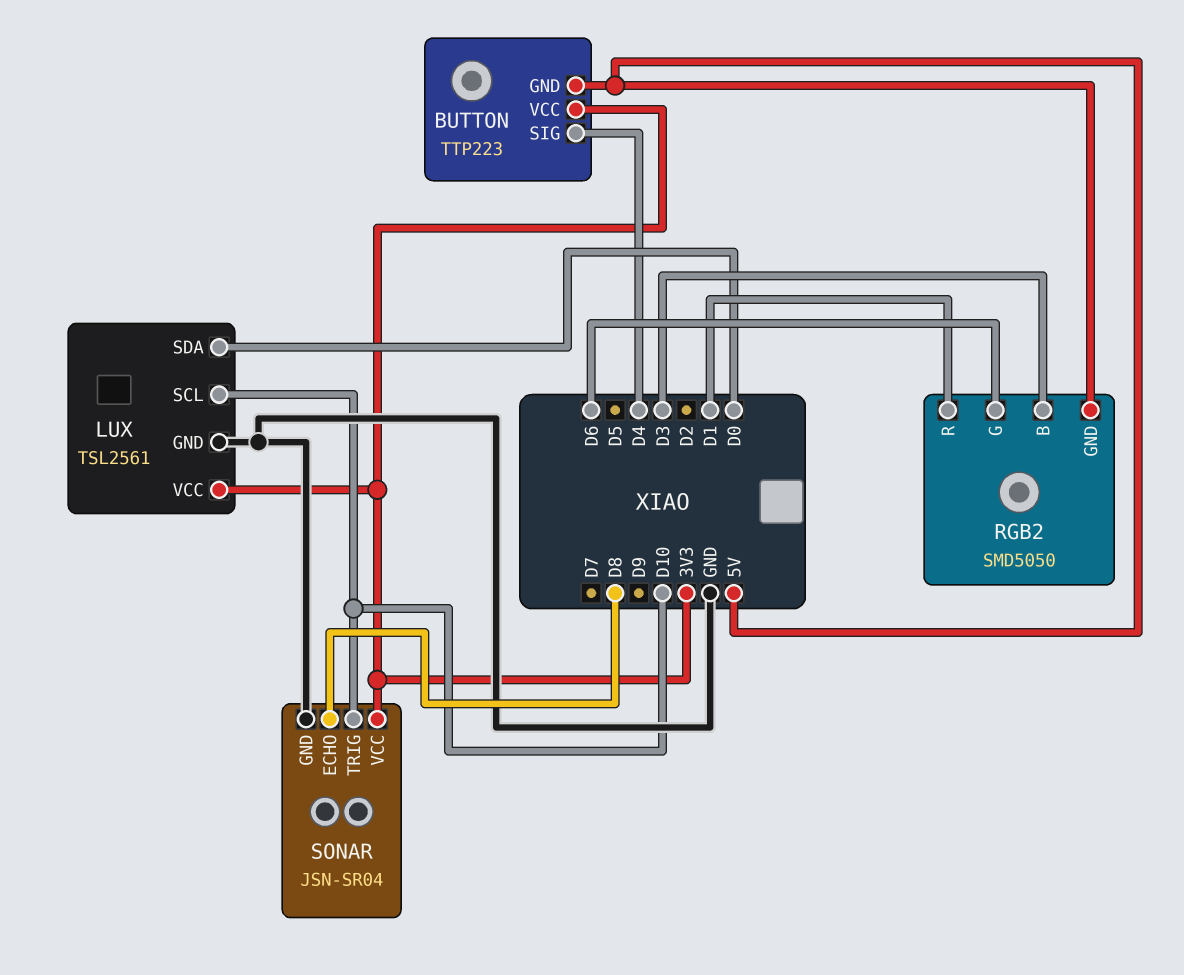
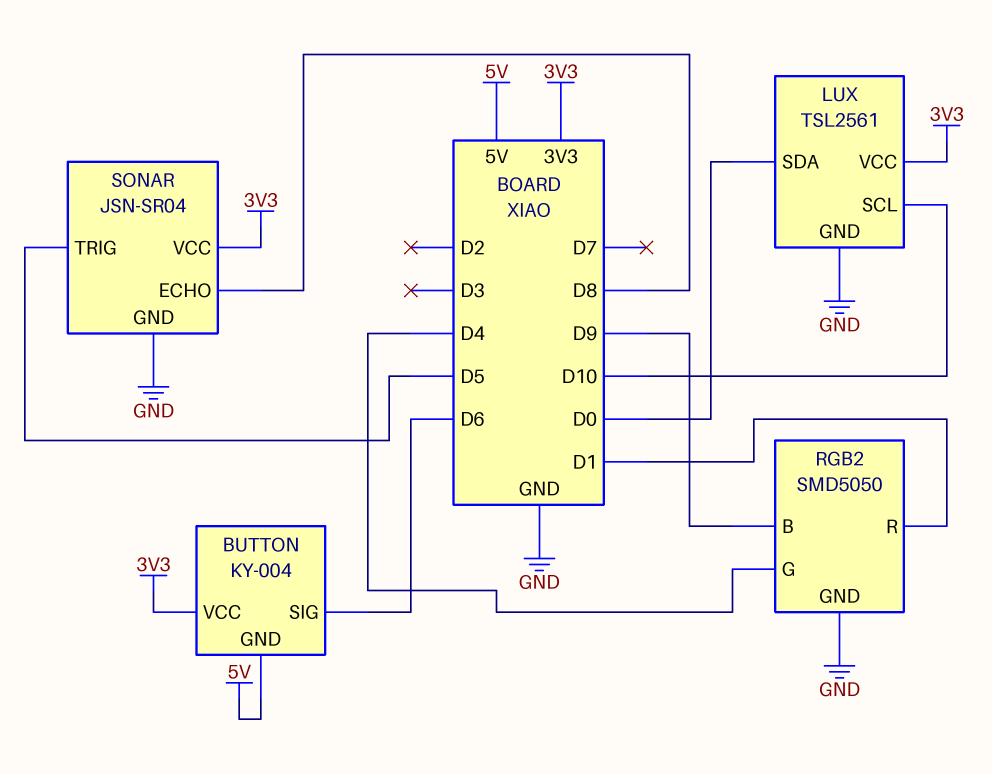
BUTTON: TTP223 -> KY-004
BUTTON pin SIG: D4 -> D6
RGB2 pin B: D3 -> D9
RGB2 pin G: D6 -> D4
RGB2 pin GND: 5V -> GND
SONAR pin TRIG: D10 -> D5

